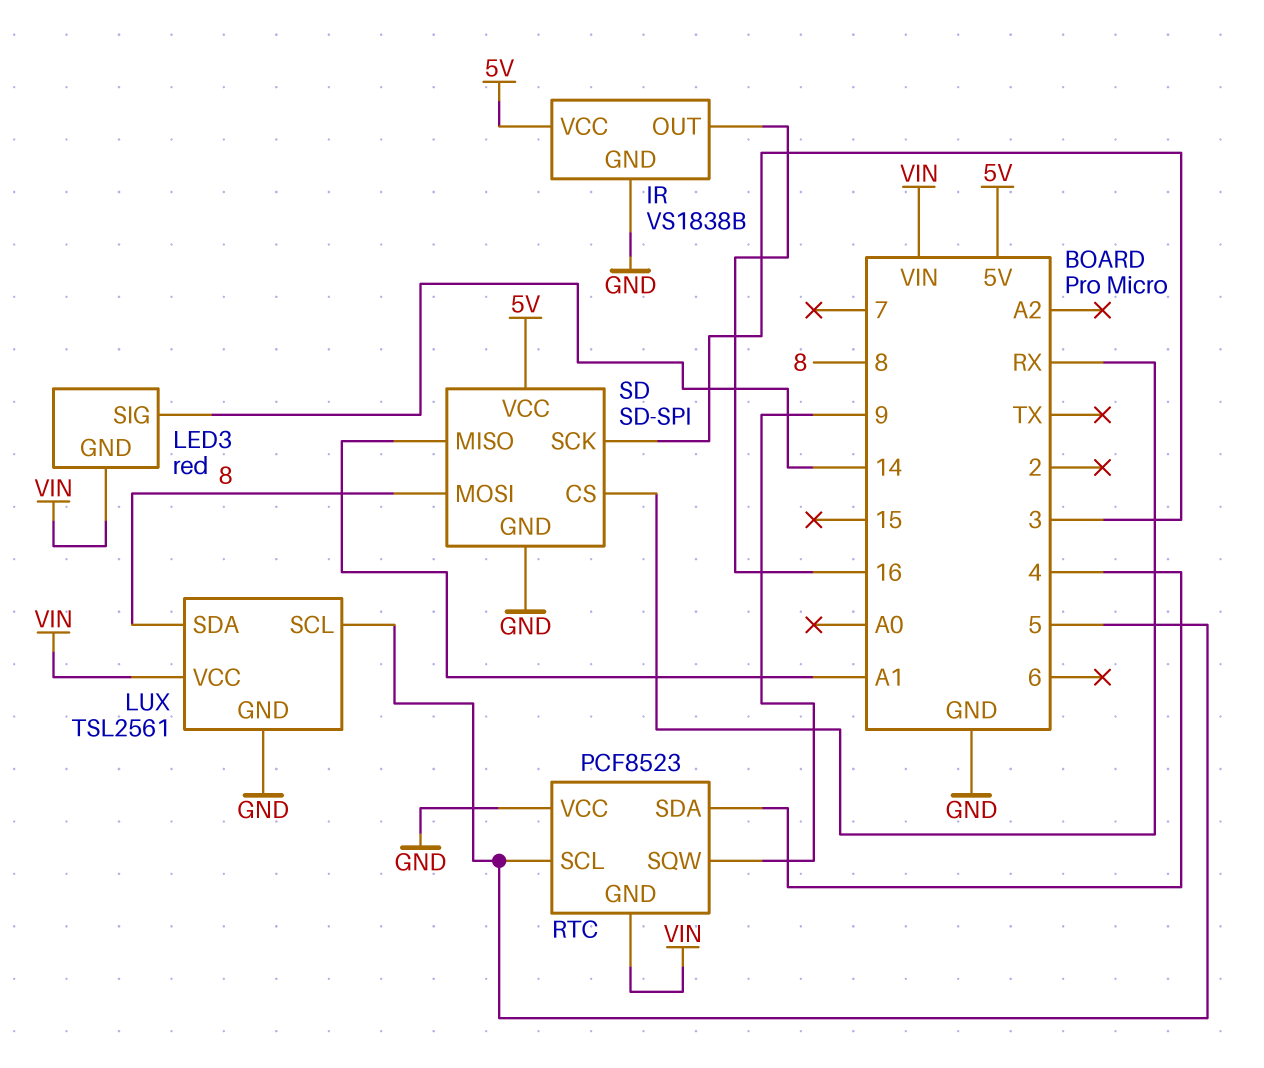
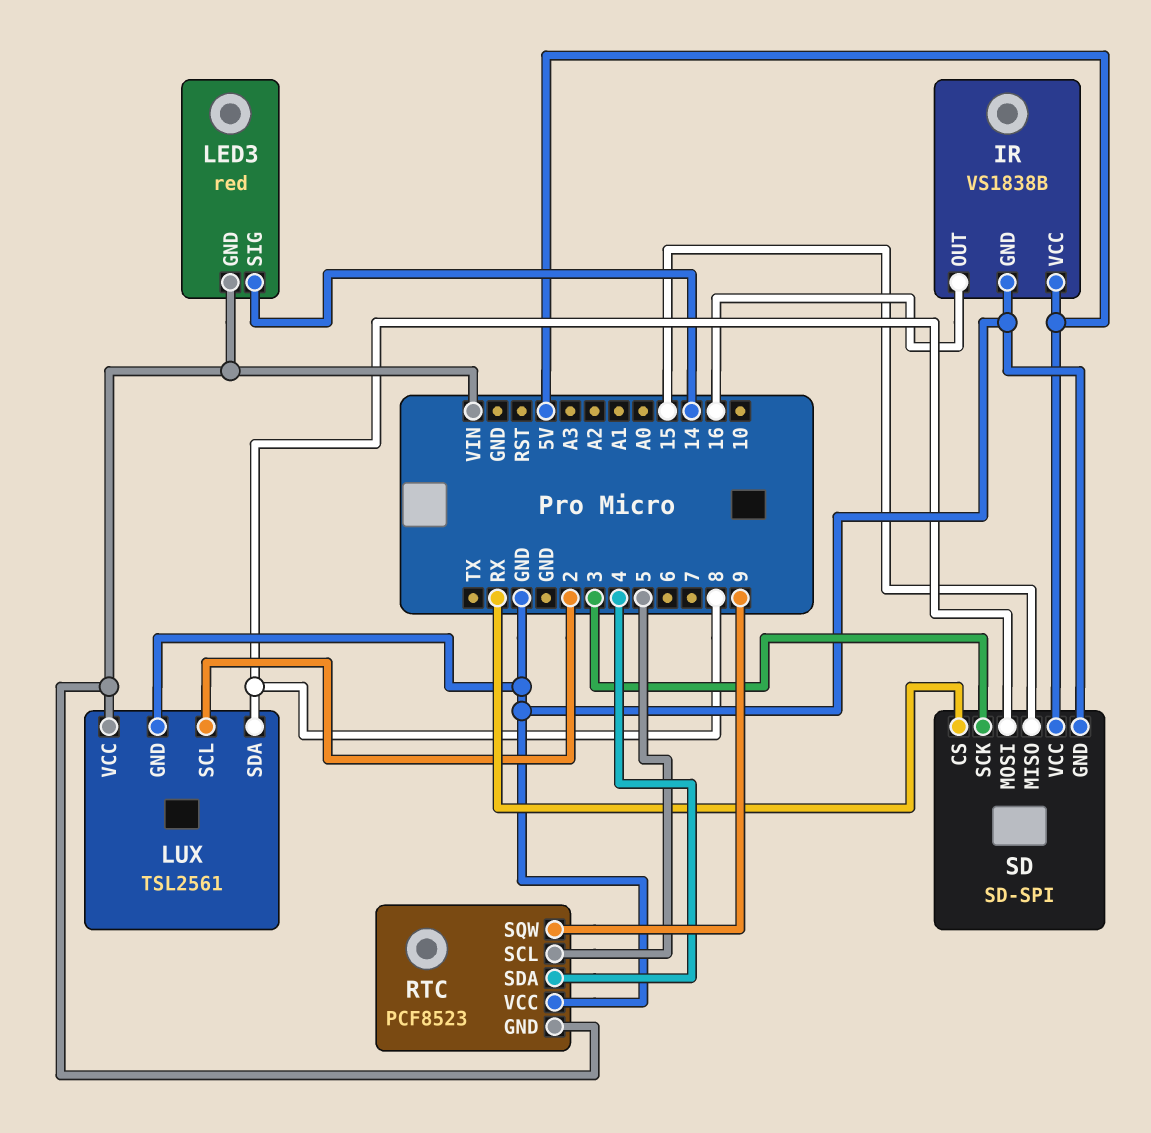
LUX pin SCL: 5 -> 2
SD pin MISO: A1 -> 15

